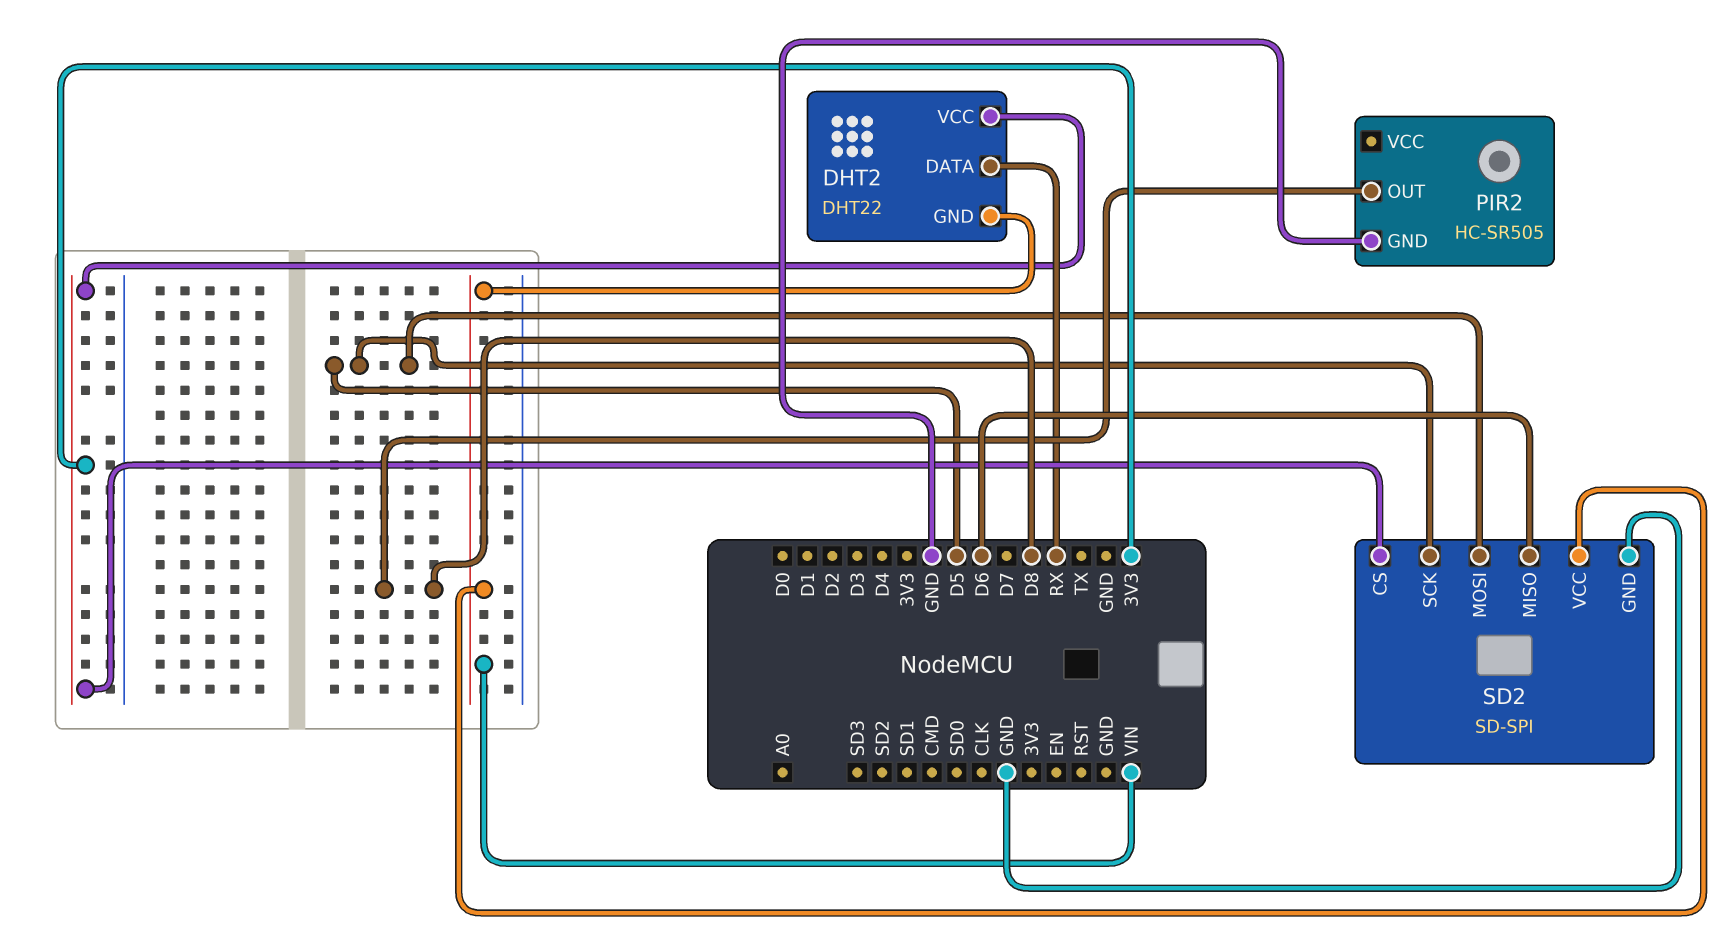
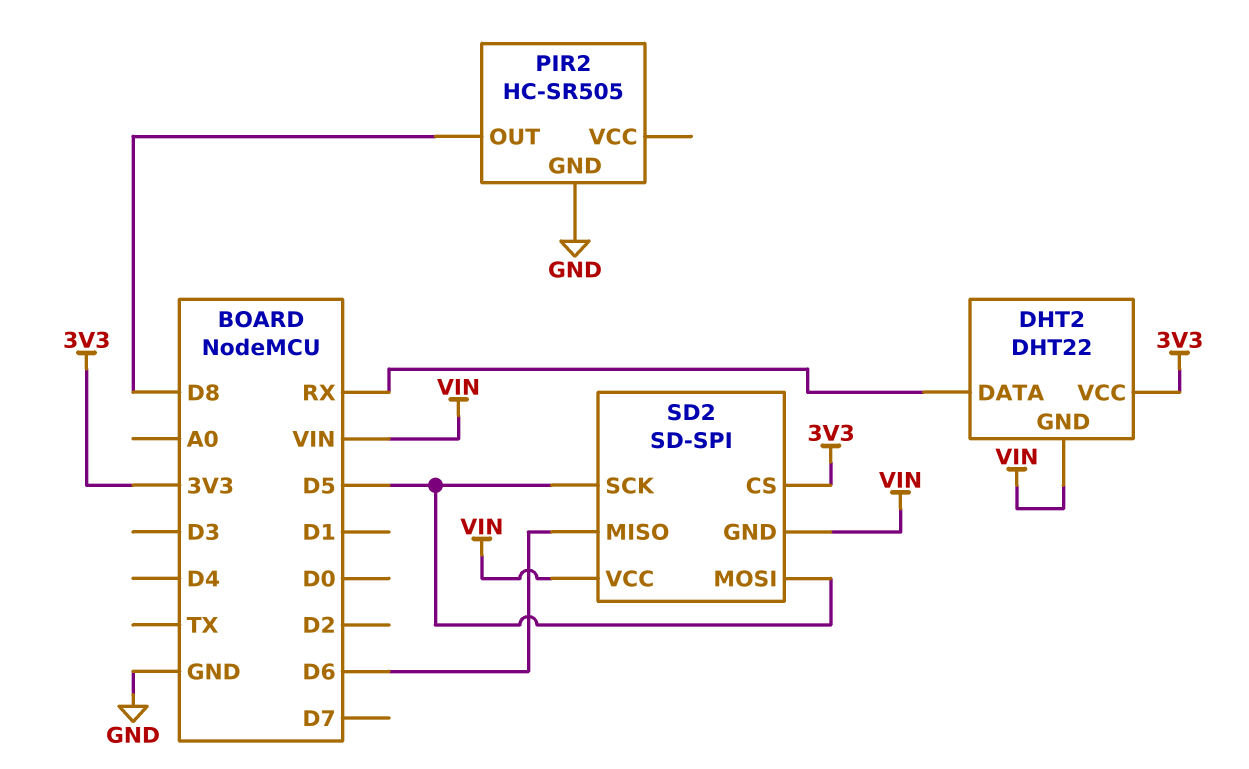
SD2 pin GND: GND -> VIN

